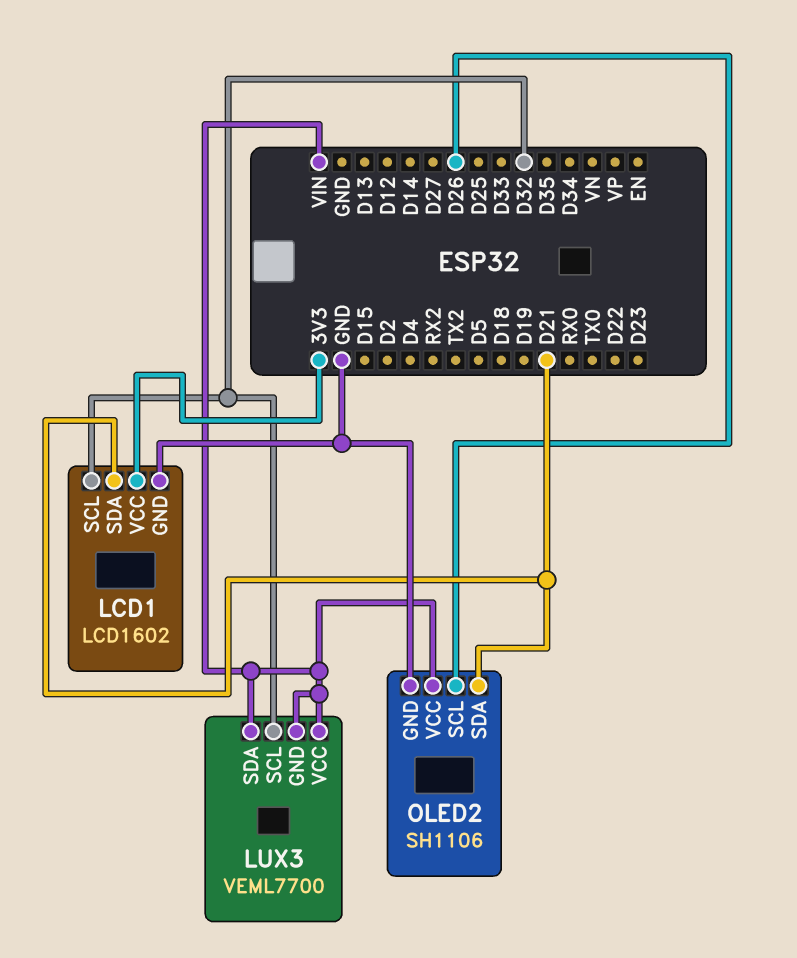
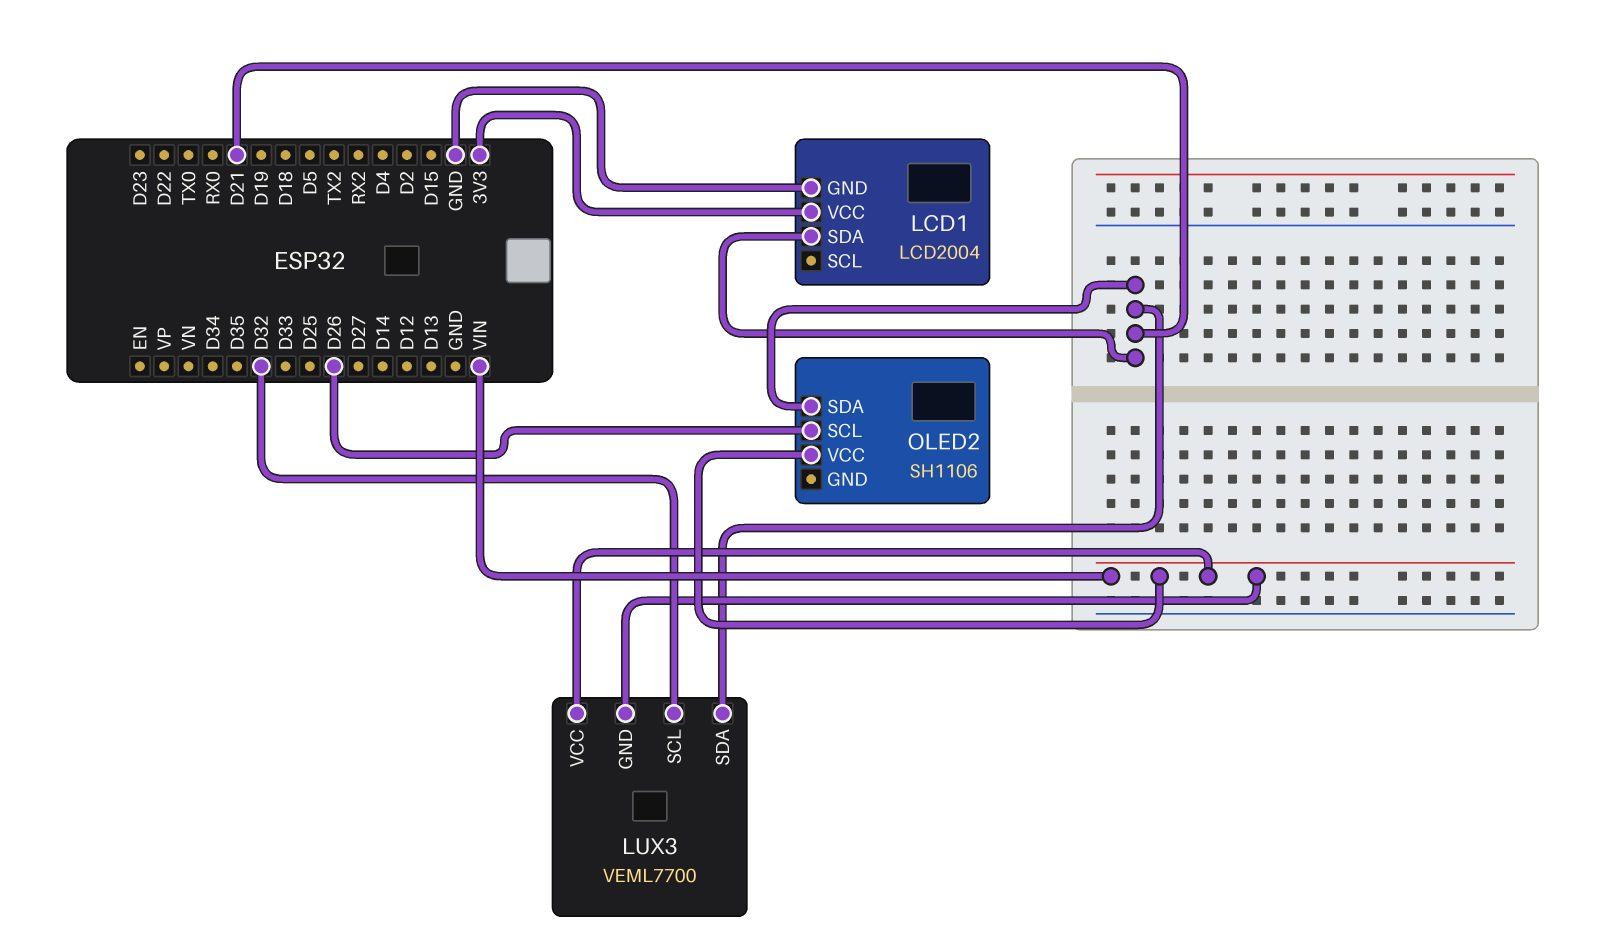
LCD1: LCD1602 -> LCD2004
LCD1 pin SCL: D32 -> none
LUX3 pin SDA: VIN -> D21
OLED2 pin GND: GND -> none

